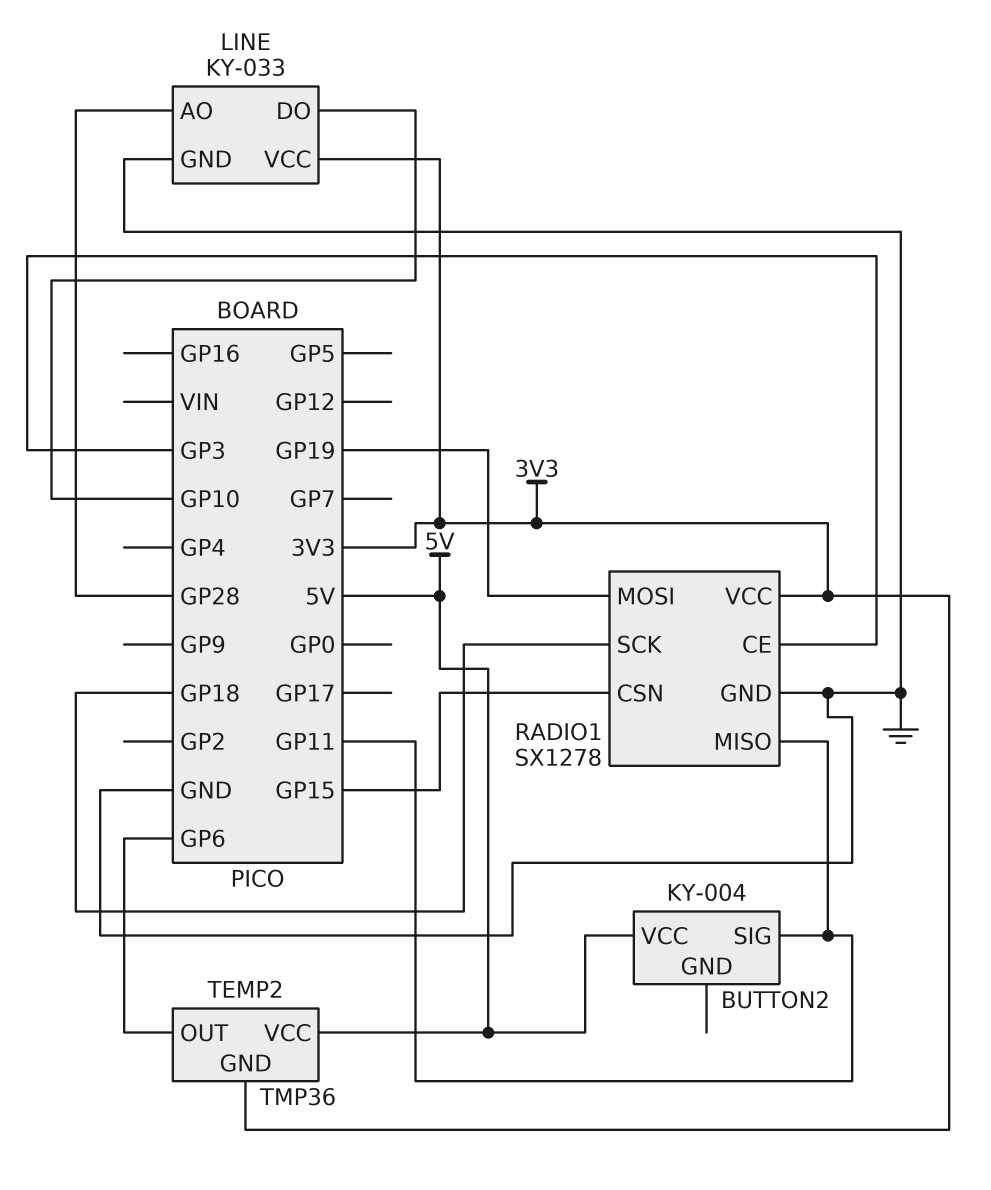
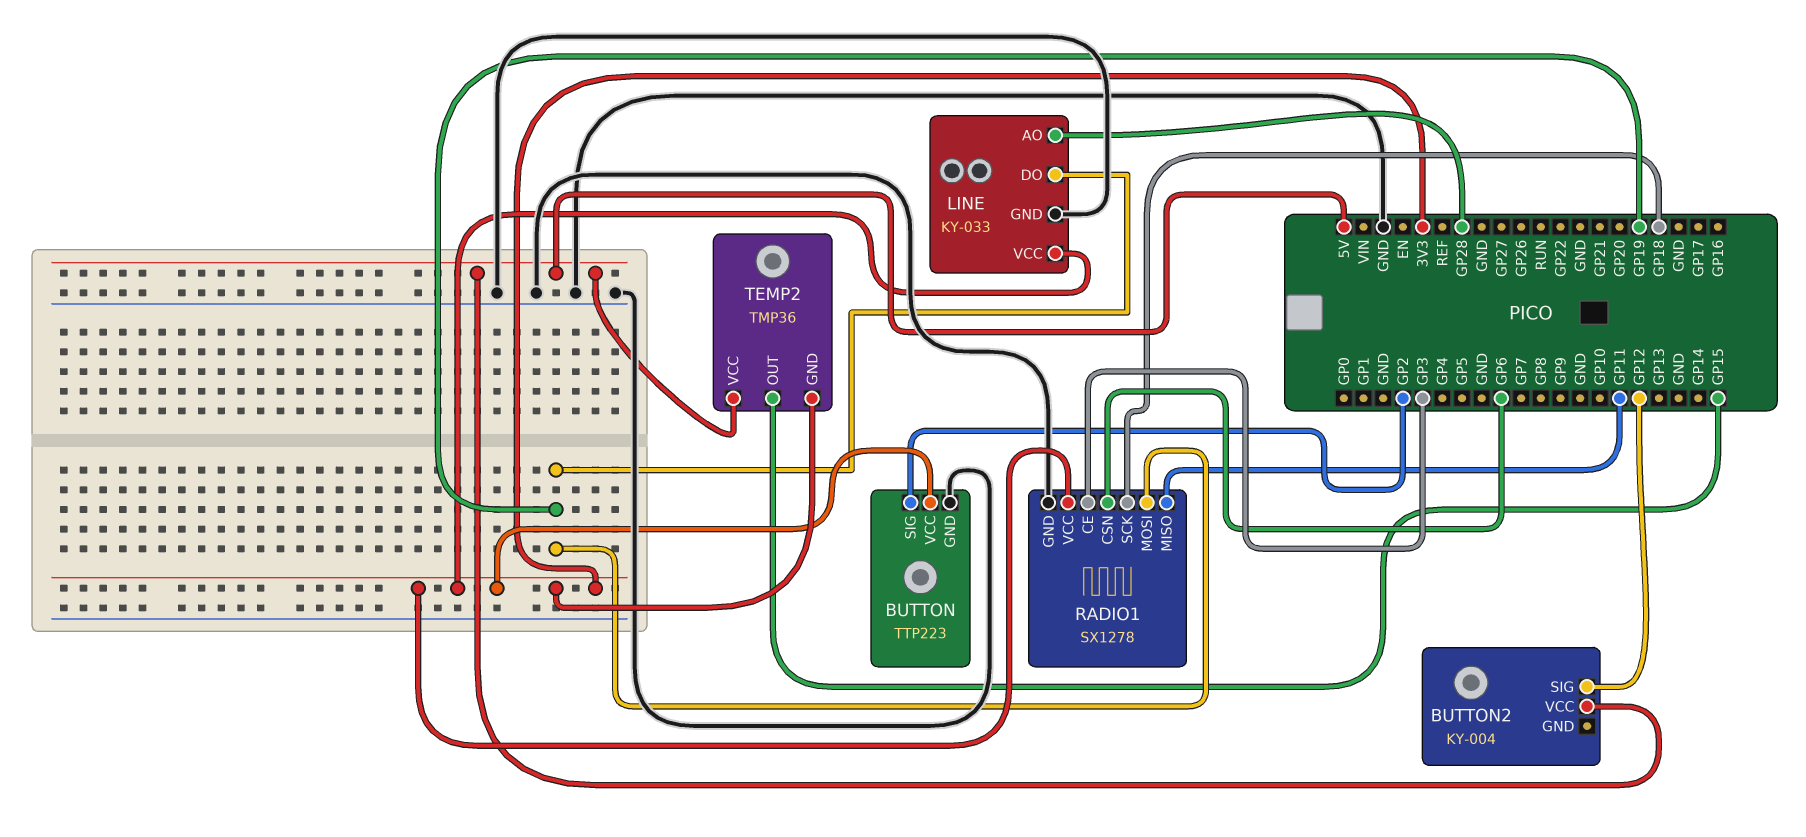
BUTTON: none -> TTP223
BUTTON pin GND: none -> GND
BUTTON pin SIG: none -> GP2
BUTTON pin VCC: none -> 3V3
BUTTON2 pin SIG: GP11 -> GP12
LINE pin DO: GP10 -> GP19
RADIO1 pin CSN: GP15 -> GP6
TEMP2 pin OUT: GP6 -> GP15

